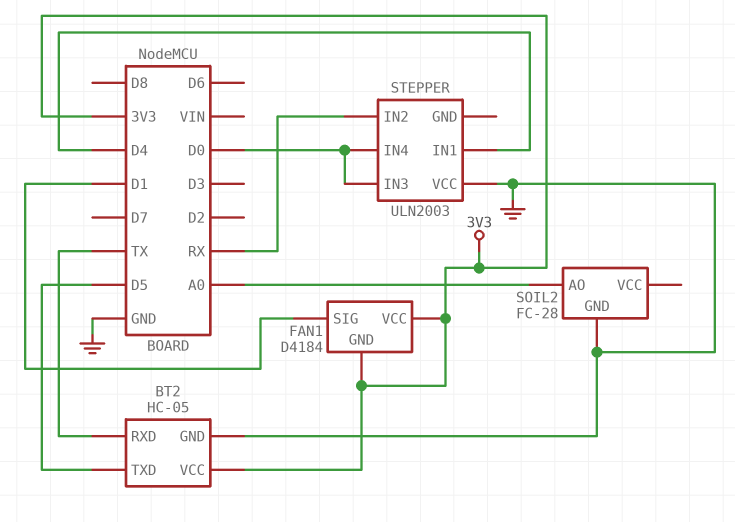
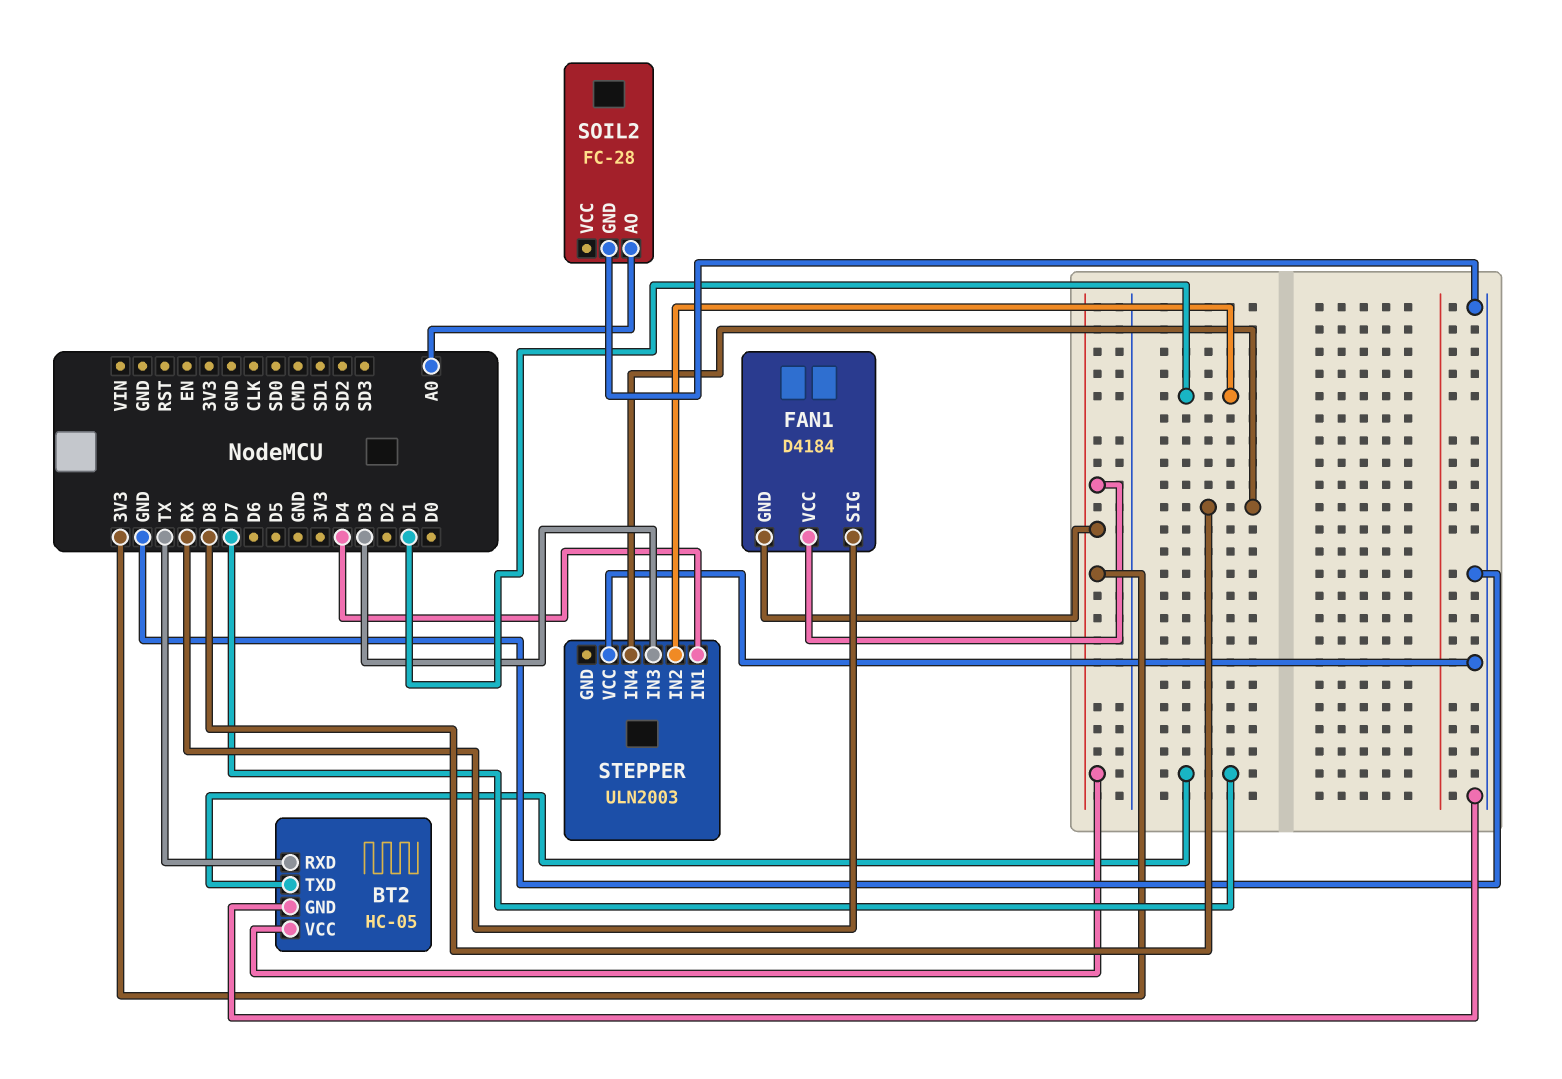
BT2 pin TXD: D5 -> D7
FAN1 pin SIG: D1 -> RX
STEPPER pin IN2: RX -> D1
STEPPER pin IN3: D0 -> D3
STEPPER pin IN4: D0 -> D8

